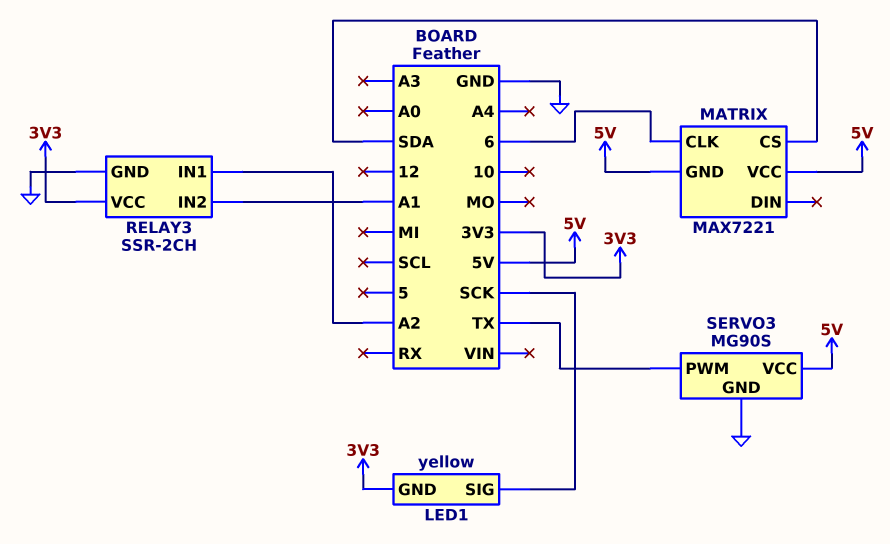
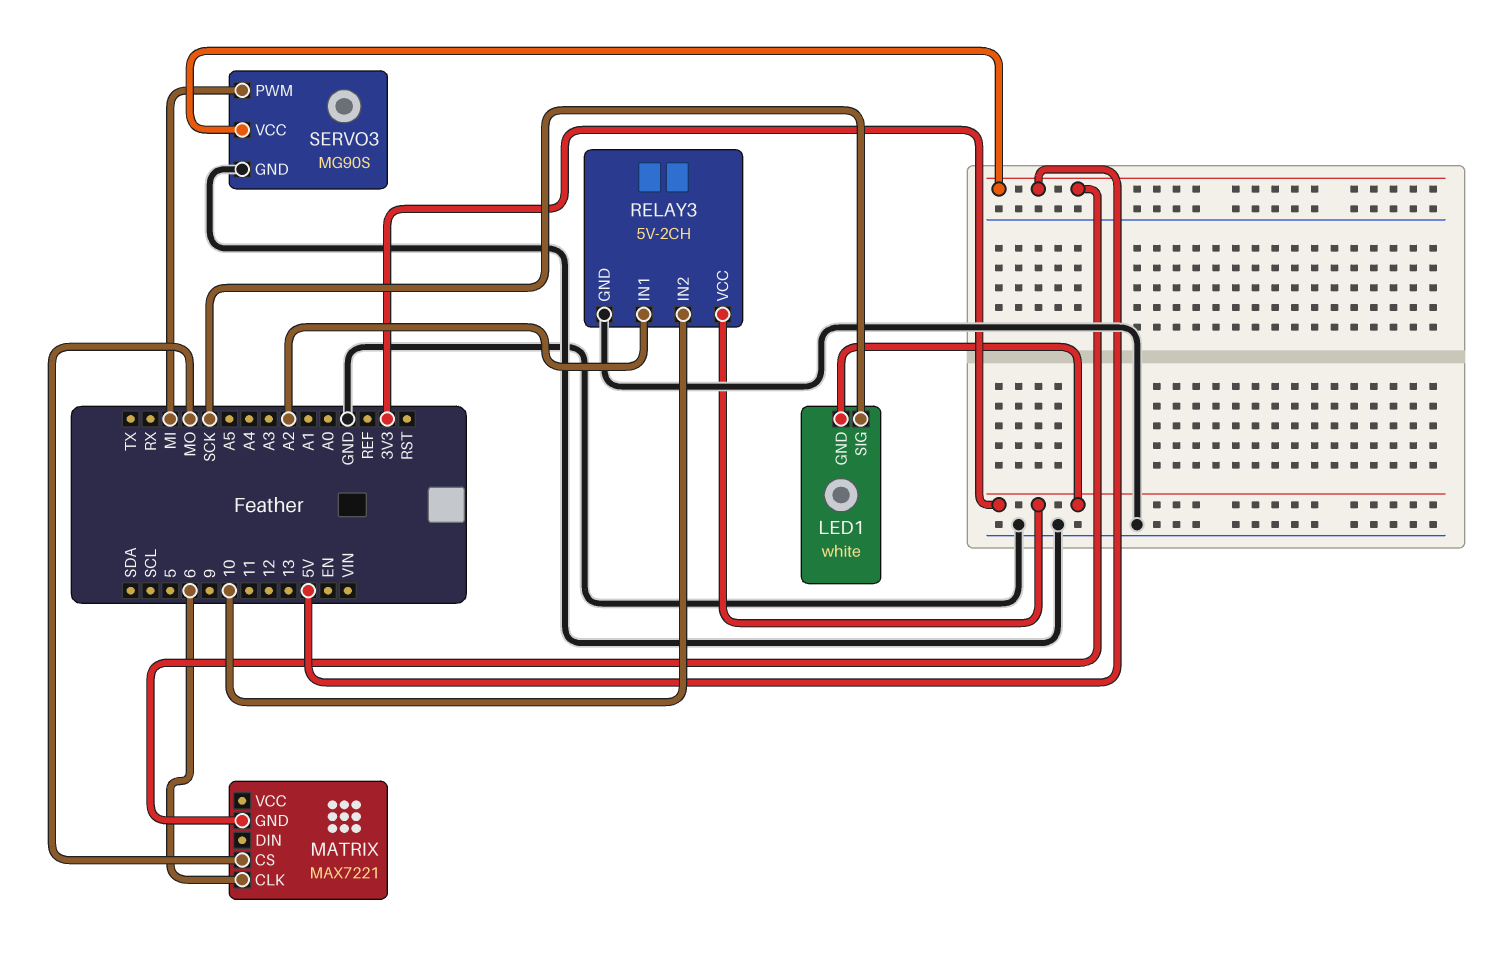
LED1: yellow -> white
MATRIX pin CS: SDA -> MO
MATRIX pin VCC: 5V -> none
RELAY3: SSR-2CH -> 5V-2CH
RELAY3 pin IN2: A1 -> 10
SERVO3 pin PWM: TX -> MI

